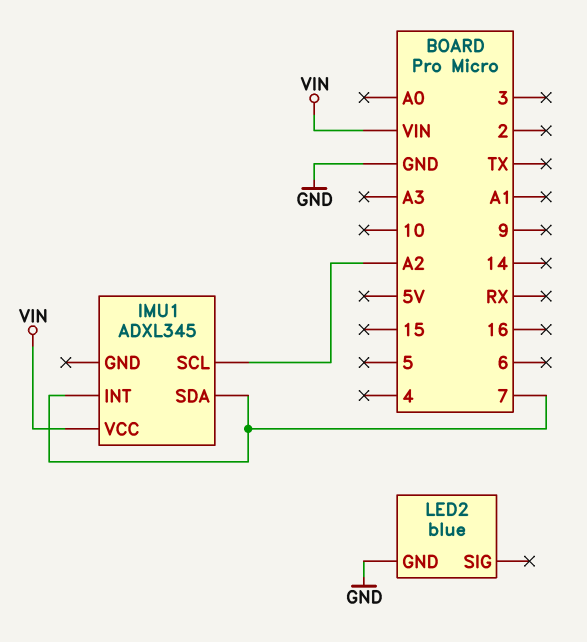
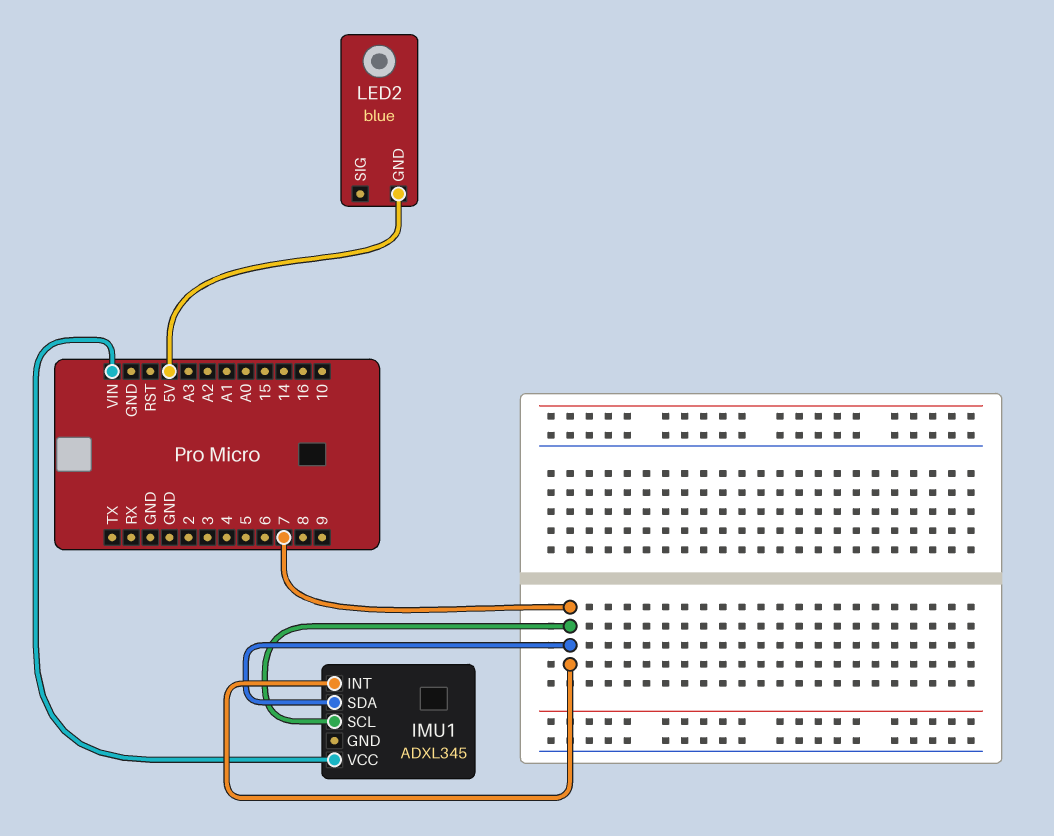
IMU1 pin SCL: A2 -> 7
LED2 pin GND: GND -> 5V

